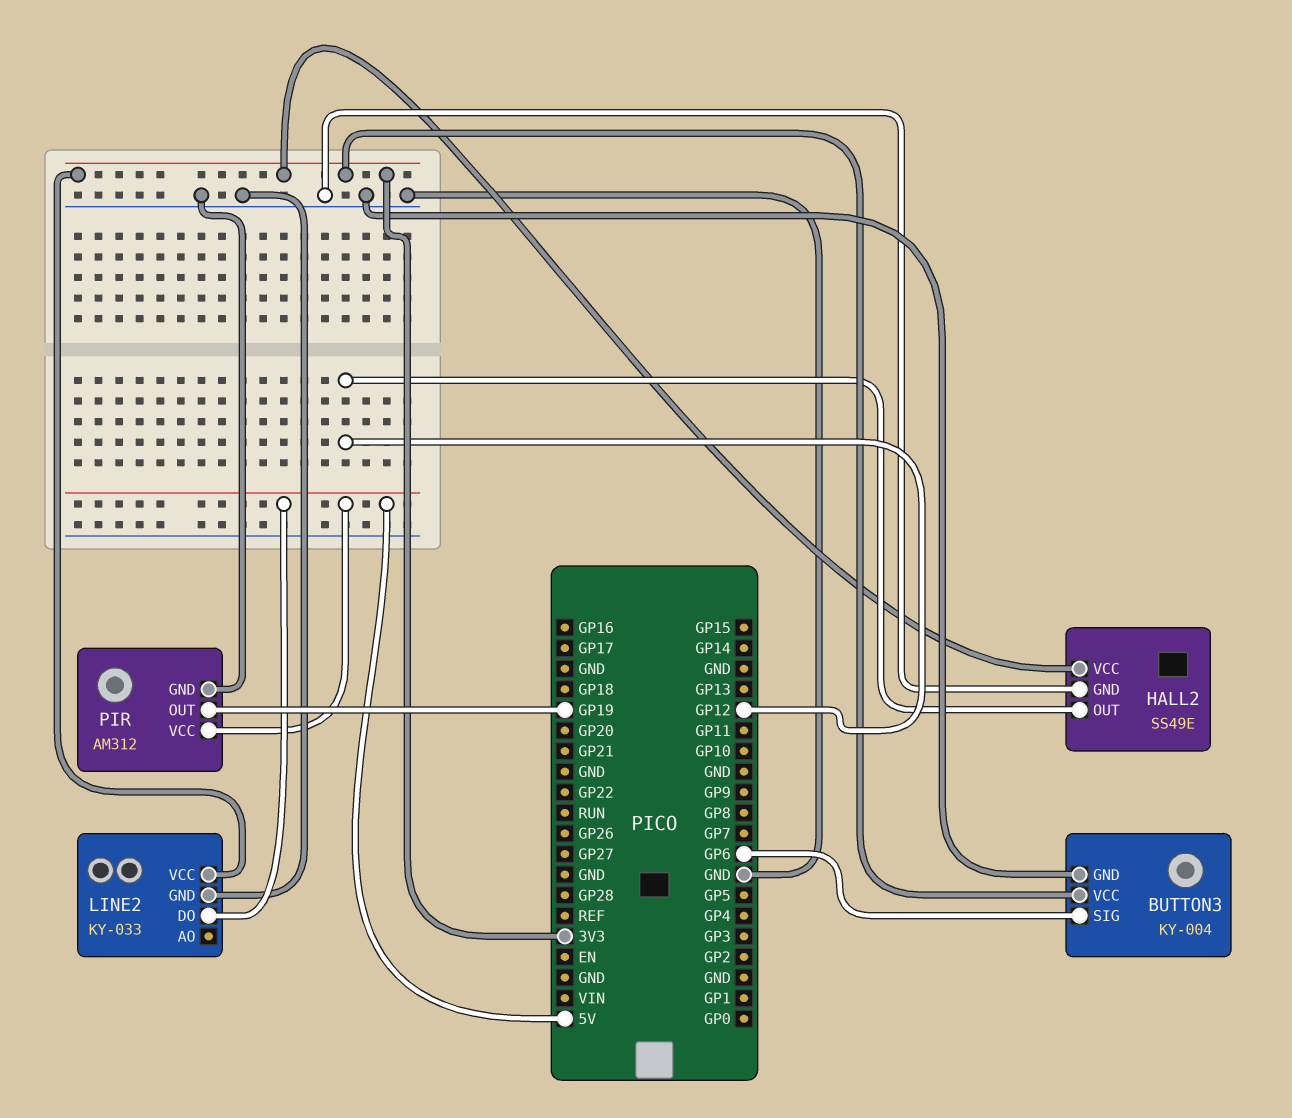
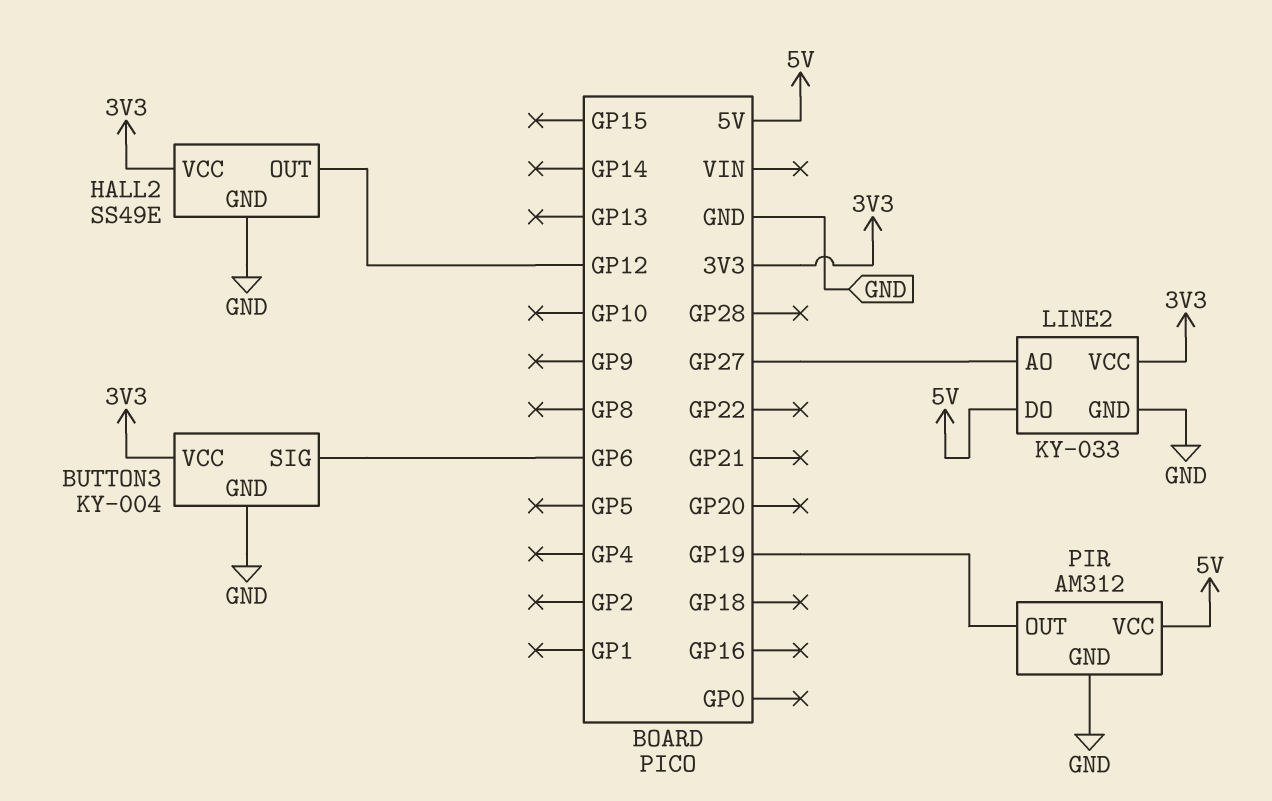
LINE2 pin AO: none -> GP27

